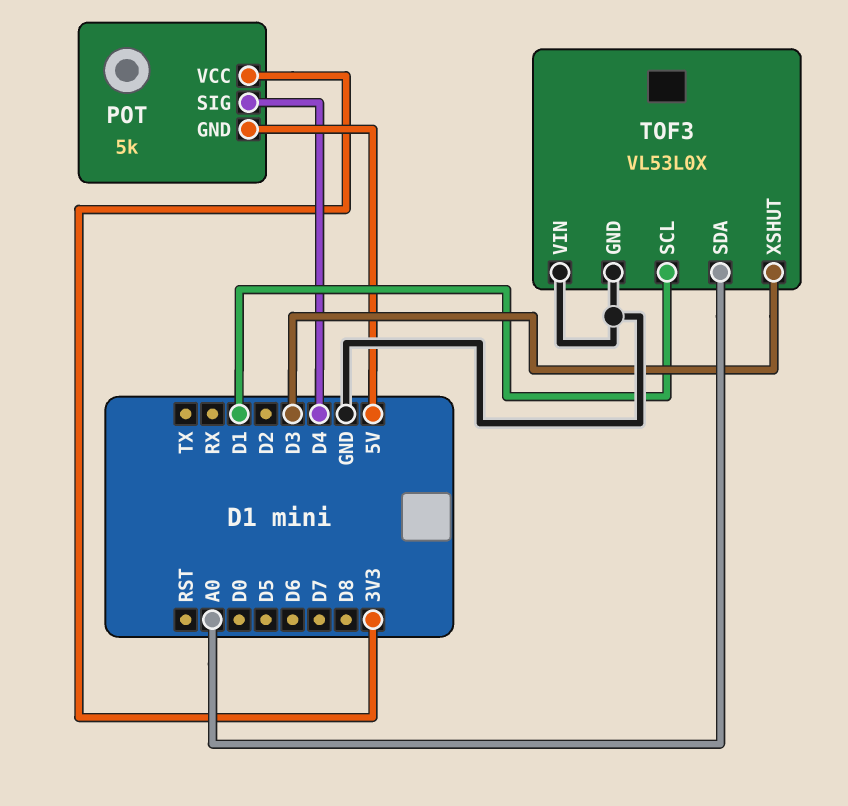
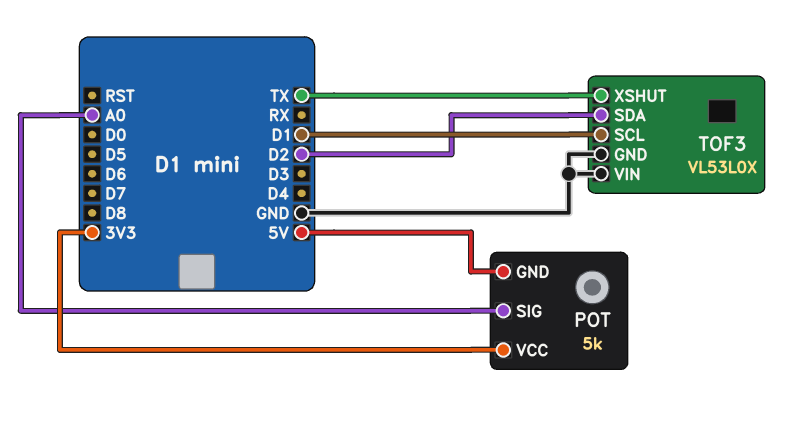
POT pin SIG: D4 -> A0
TOF3 pin SDA: A0 -> D2
TOF3 pin XSHUT: D3 -> TX

